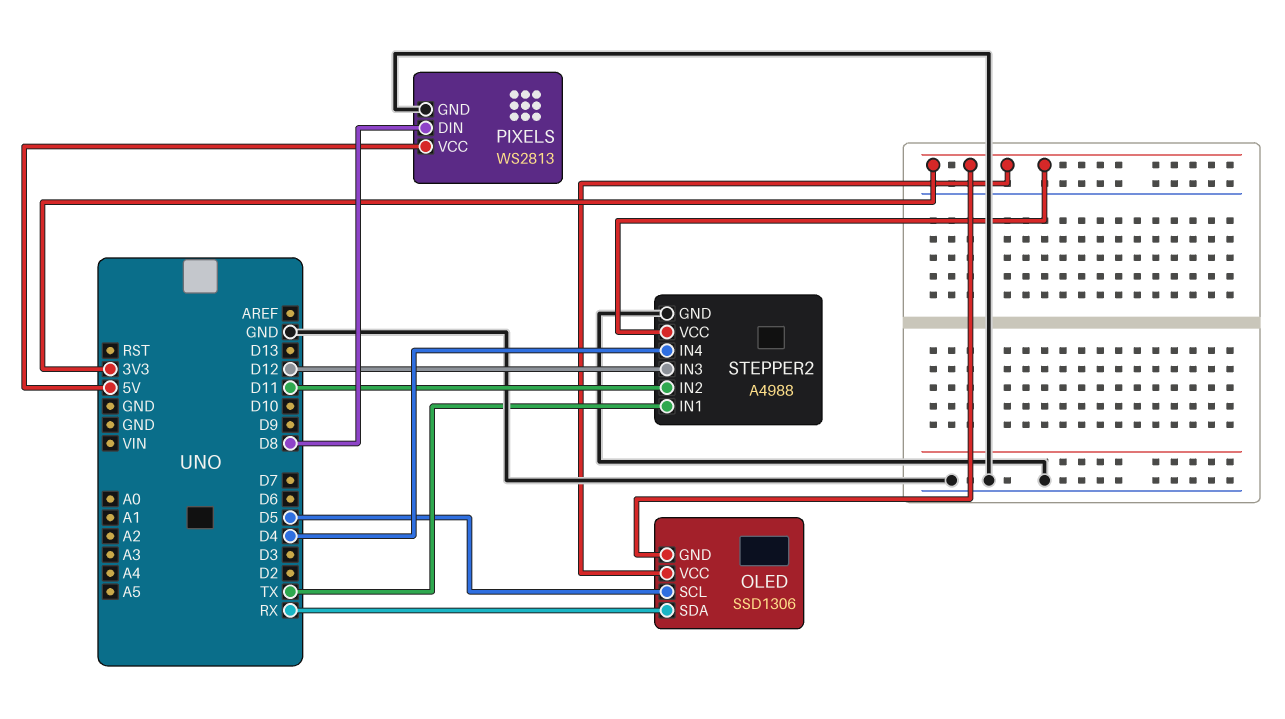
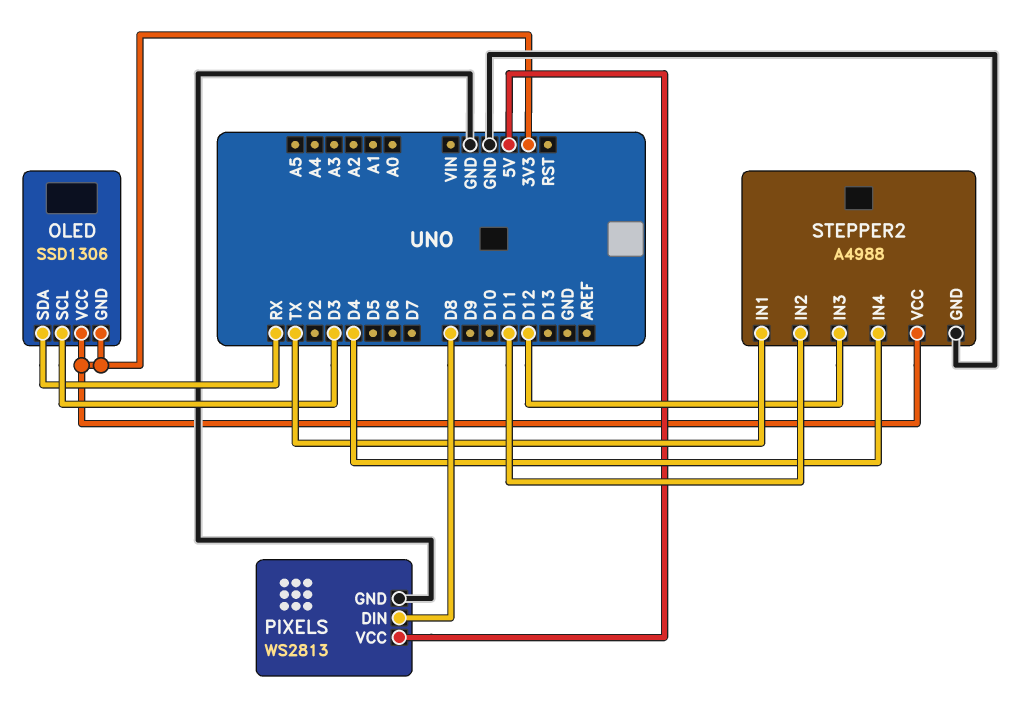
OLED pin SCL: D5 -> D3

